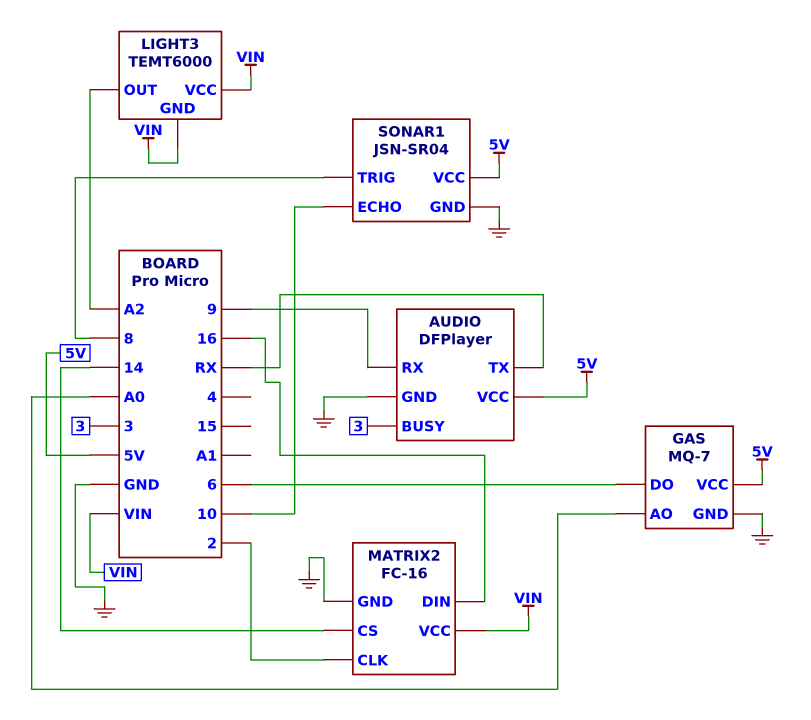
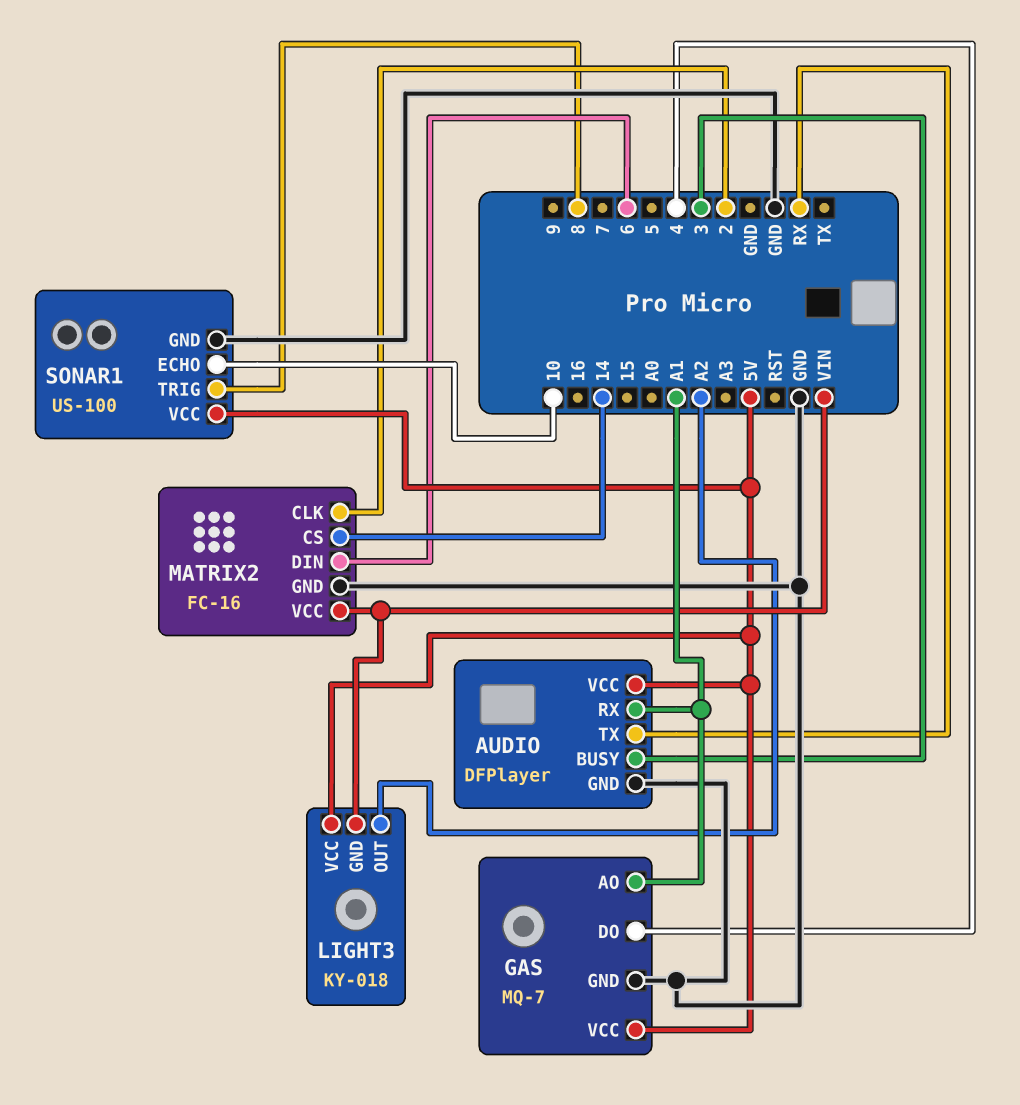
AUDIO pin RX: 9 -> A1
GAS pin AO: A0 -> A1
GAS pin DO: 6 -> 4
LIGHT3: TEMT6000 -> KY-018
LIGHT3 pin VCC: VIN -> 5V
MATRIX2 pin DIN: 16 -> 6
SONAR1: JSN-SR04 -> US-100

